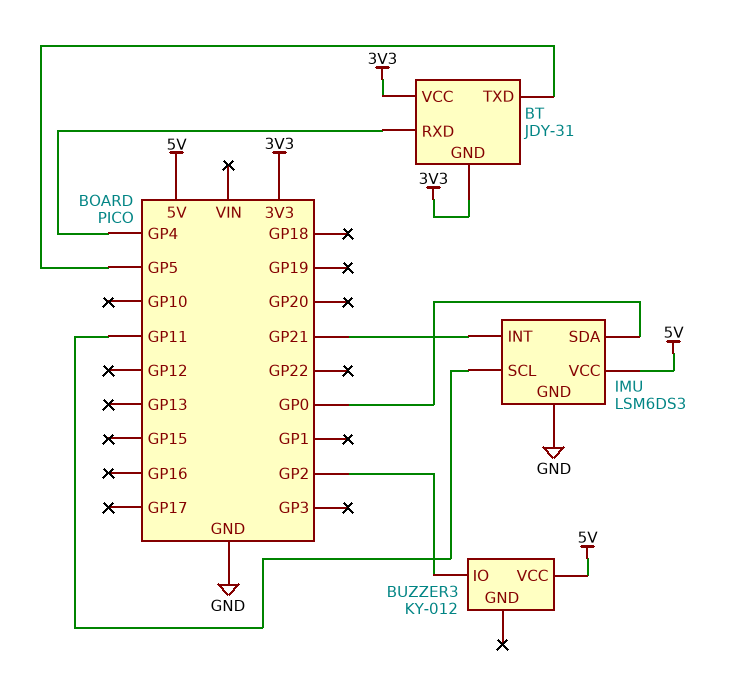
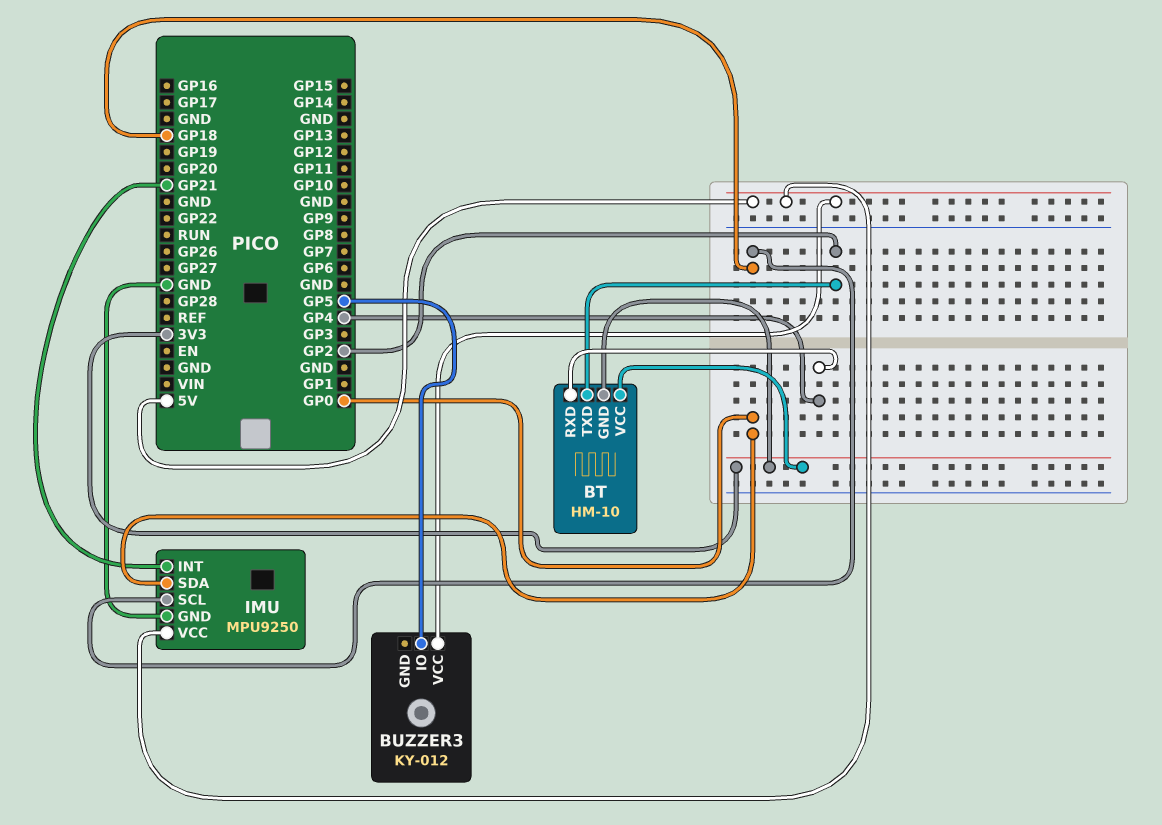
BT: JDY-31 -> HM-10
BT pin TXD: GP5 -> GP2
BUZZER3 pin IO: GP2 -> GP5
IMU: LSM6DS3 -> MPU9250
IMU pin SCL: GP11 -> GP18

